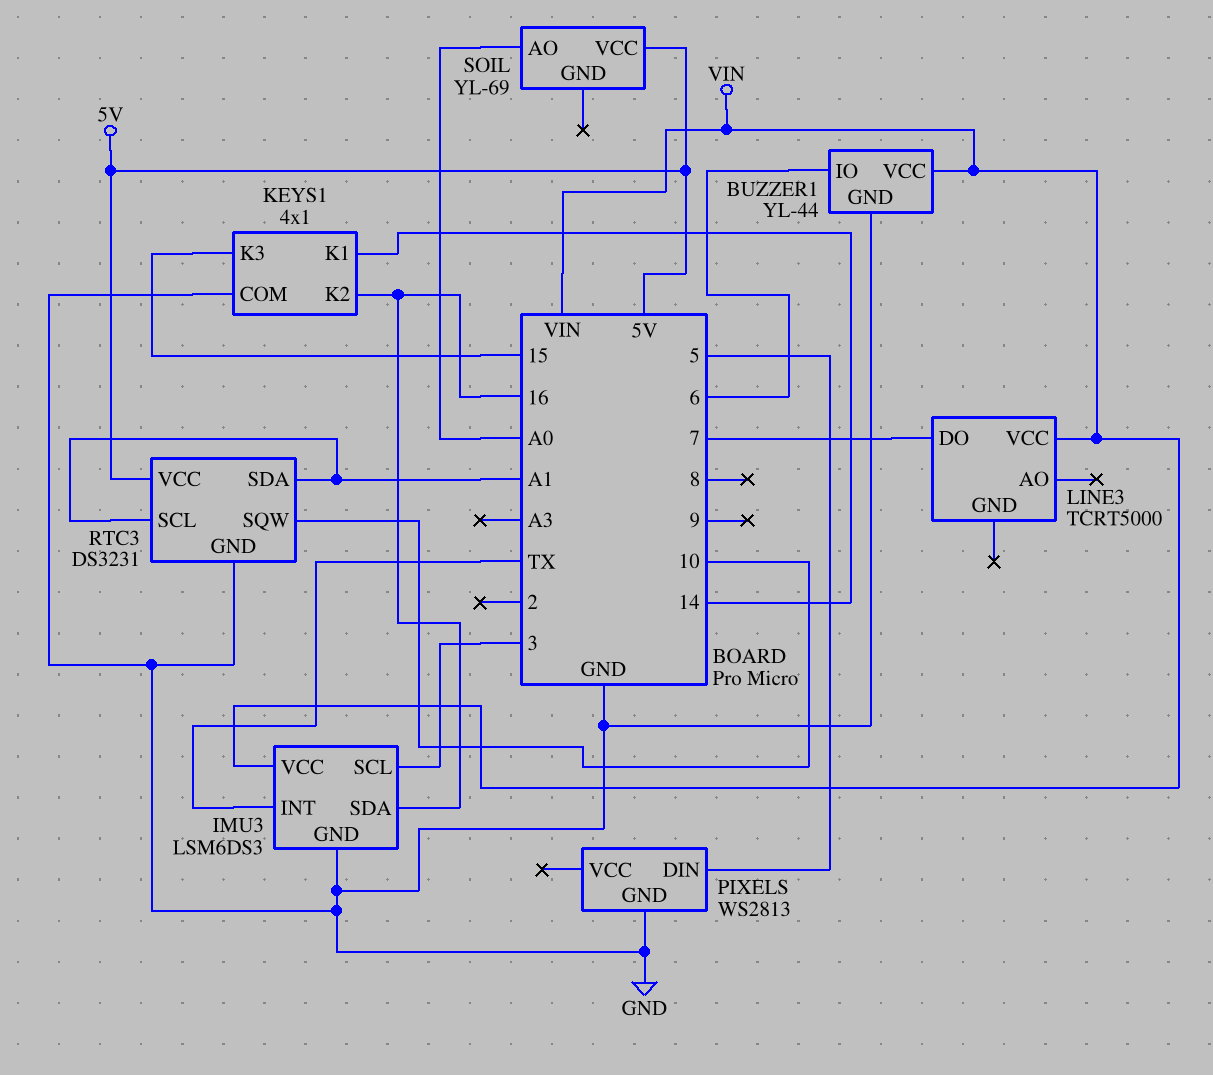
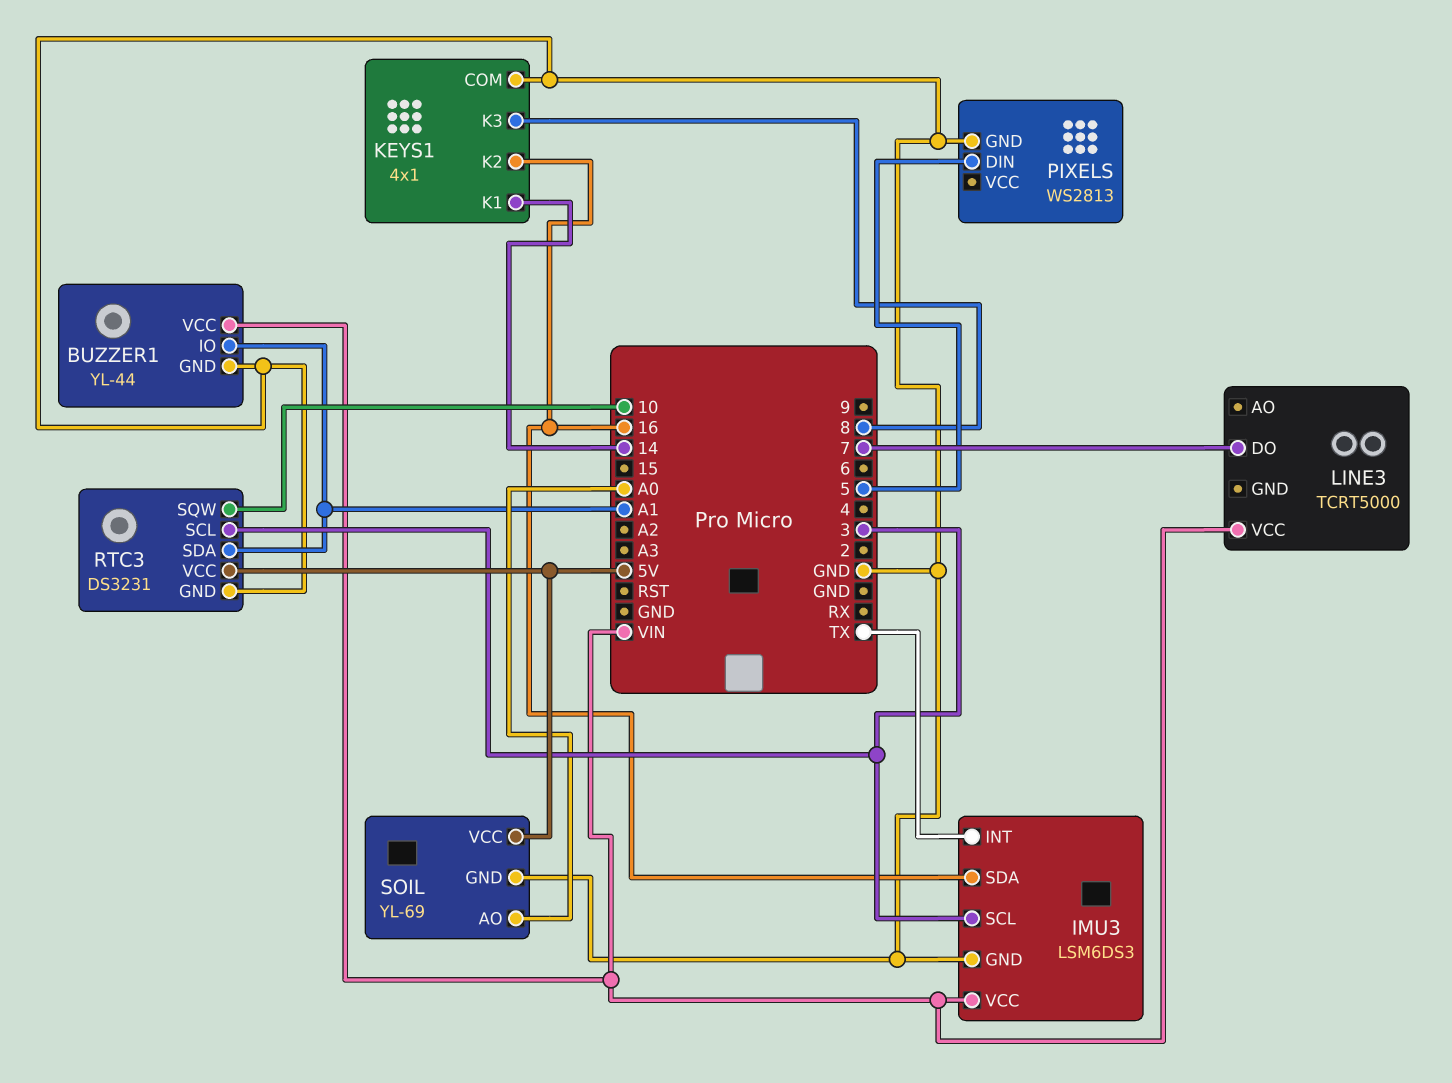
BUZZER1 pin IO: 6 -> A1
KEYS1 pin K3: 15 -> 8
RTC3 pin SCL: A1 -> 3
SOIL pin GND: none -> GND

